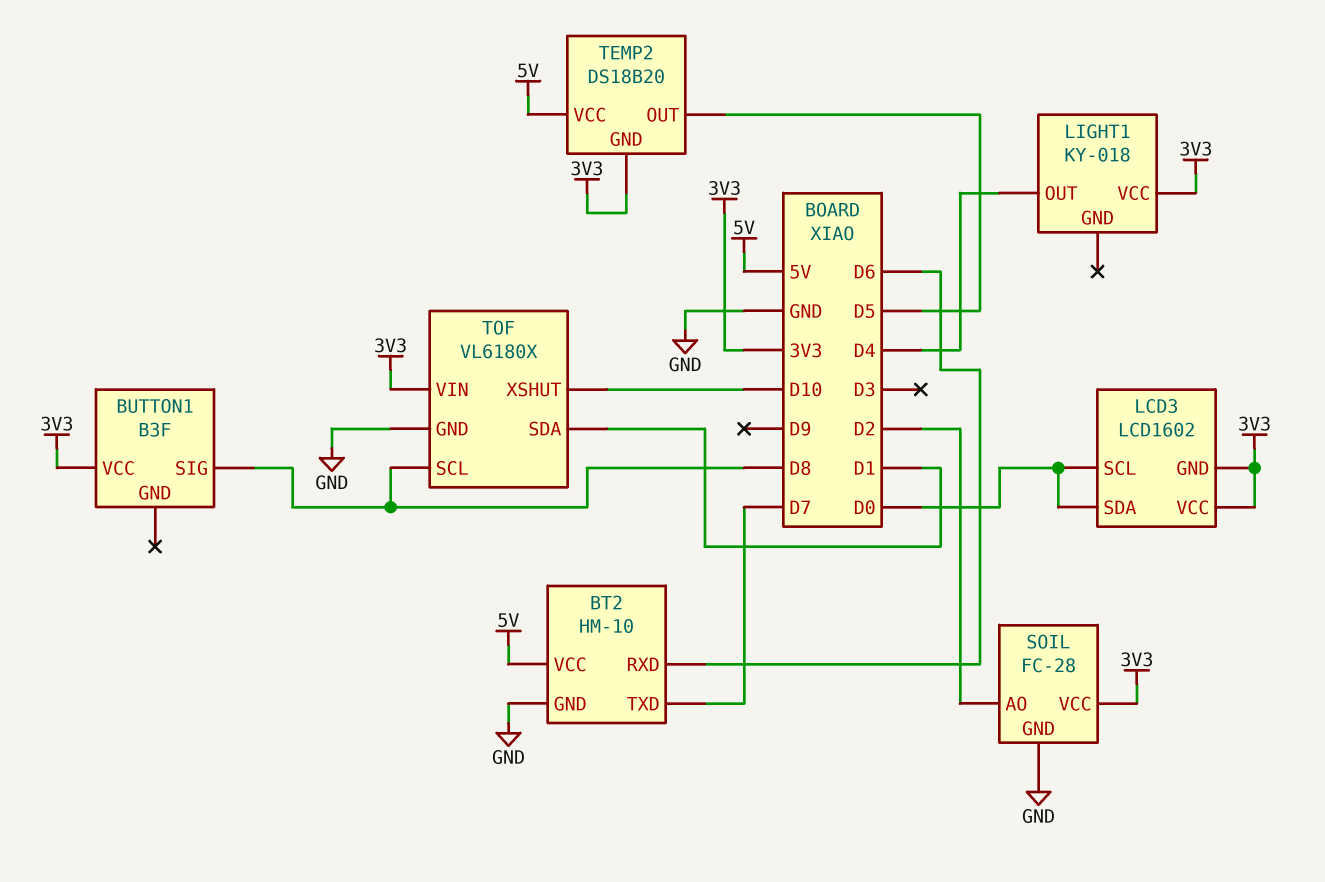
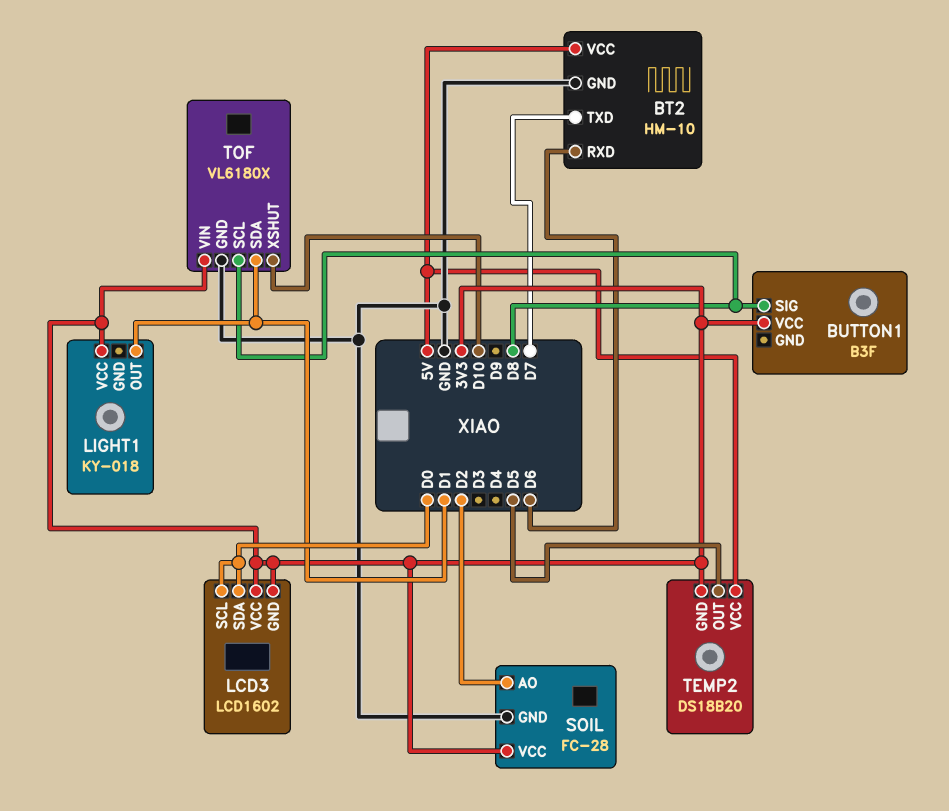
LIGHT1 pin OUT: D4 -> D1

